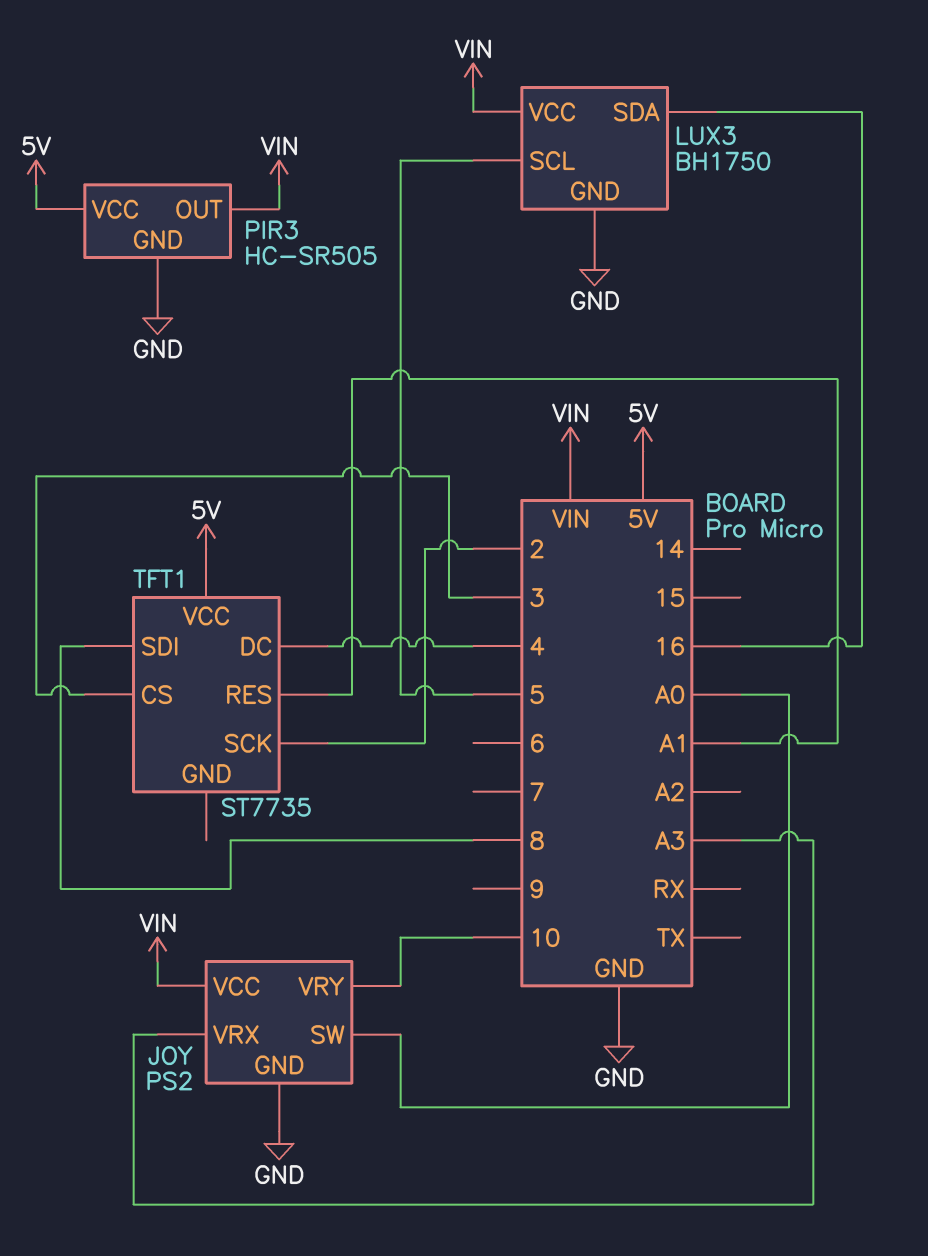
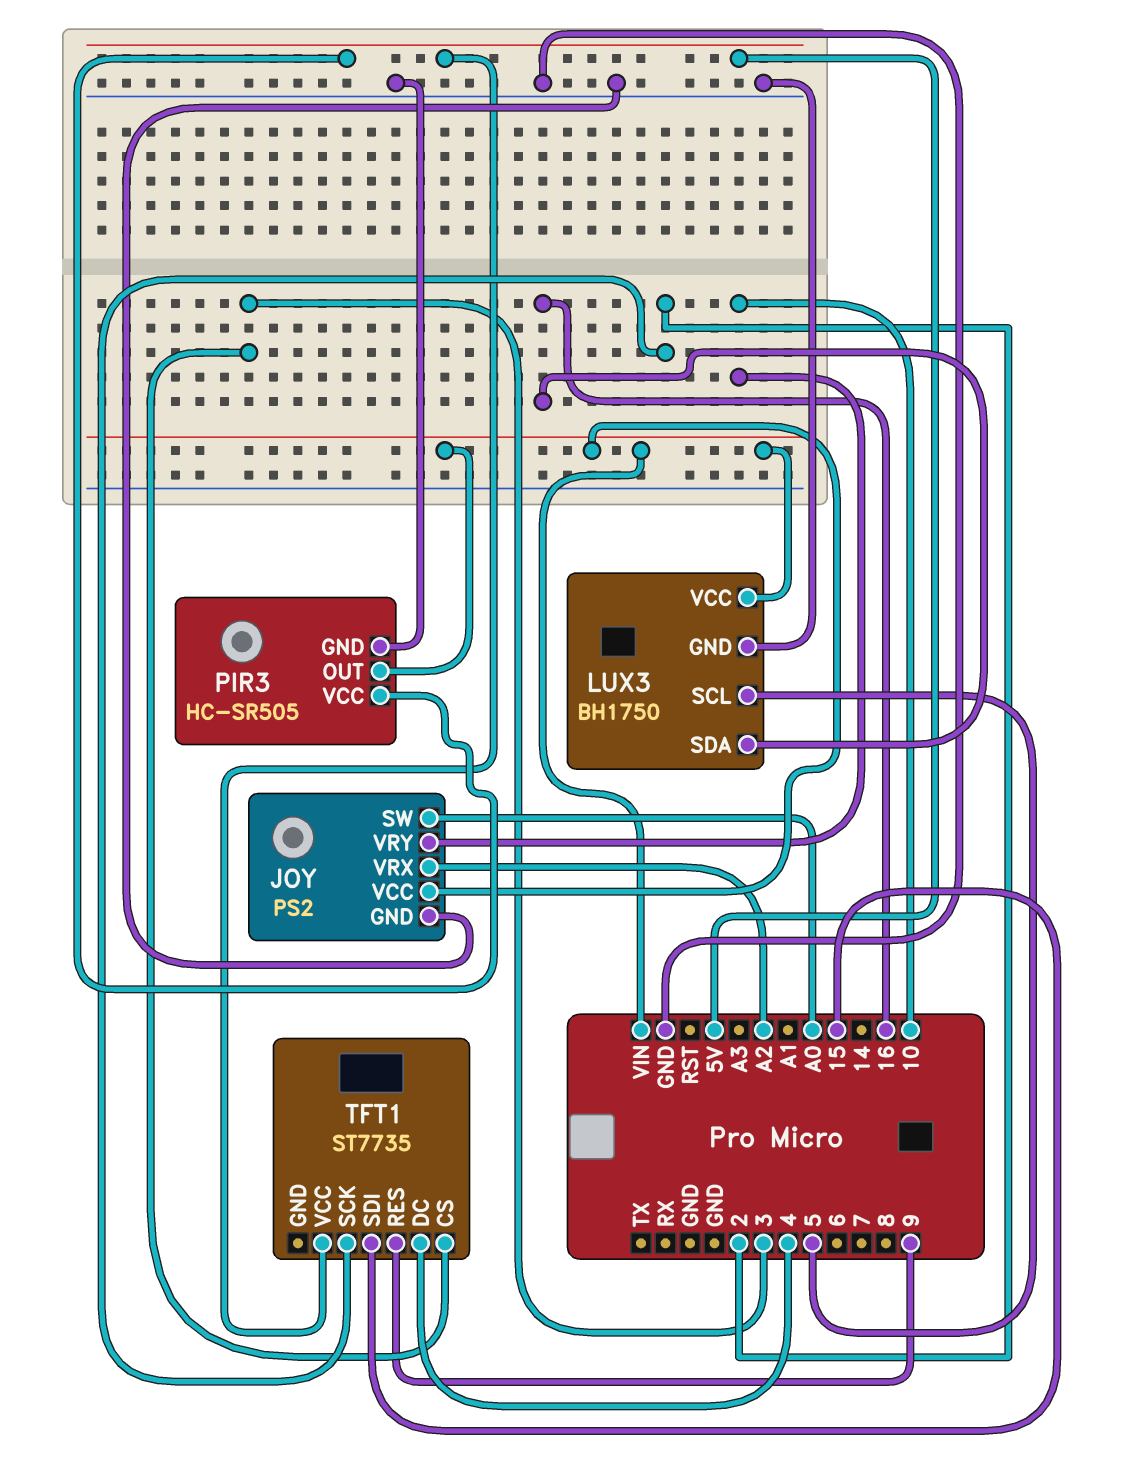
JOY pin VRX: A3 -> A2
TFT1 pin RES: A1 -> 9
TFT1 pin SDI: 8 -> 15

